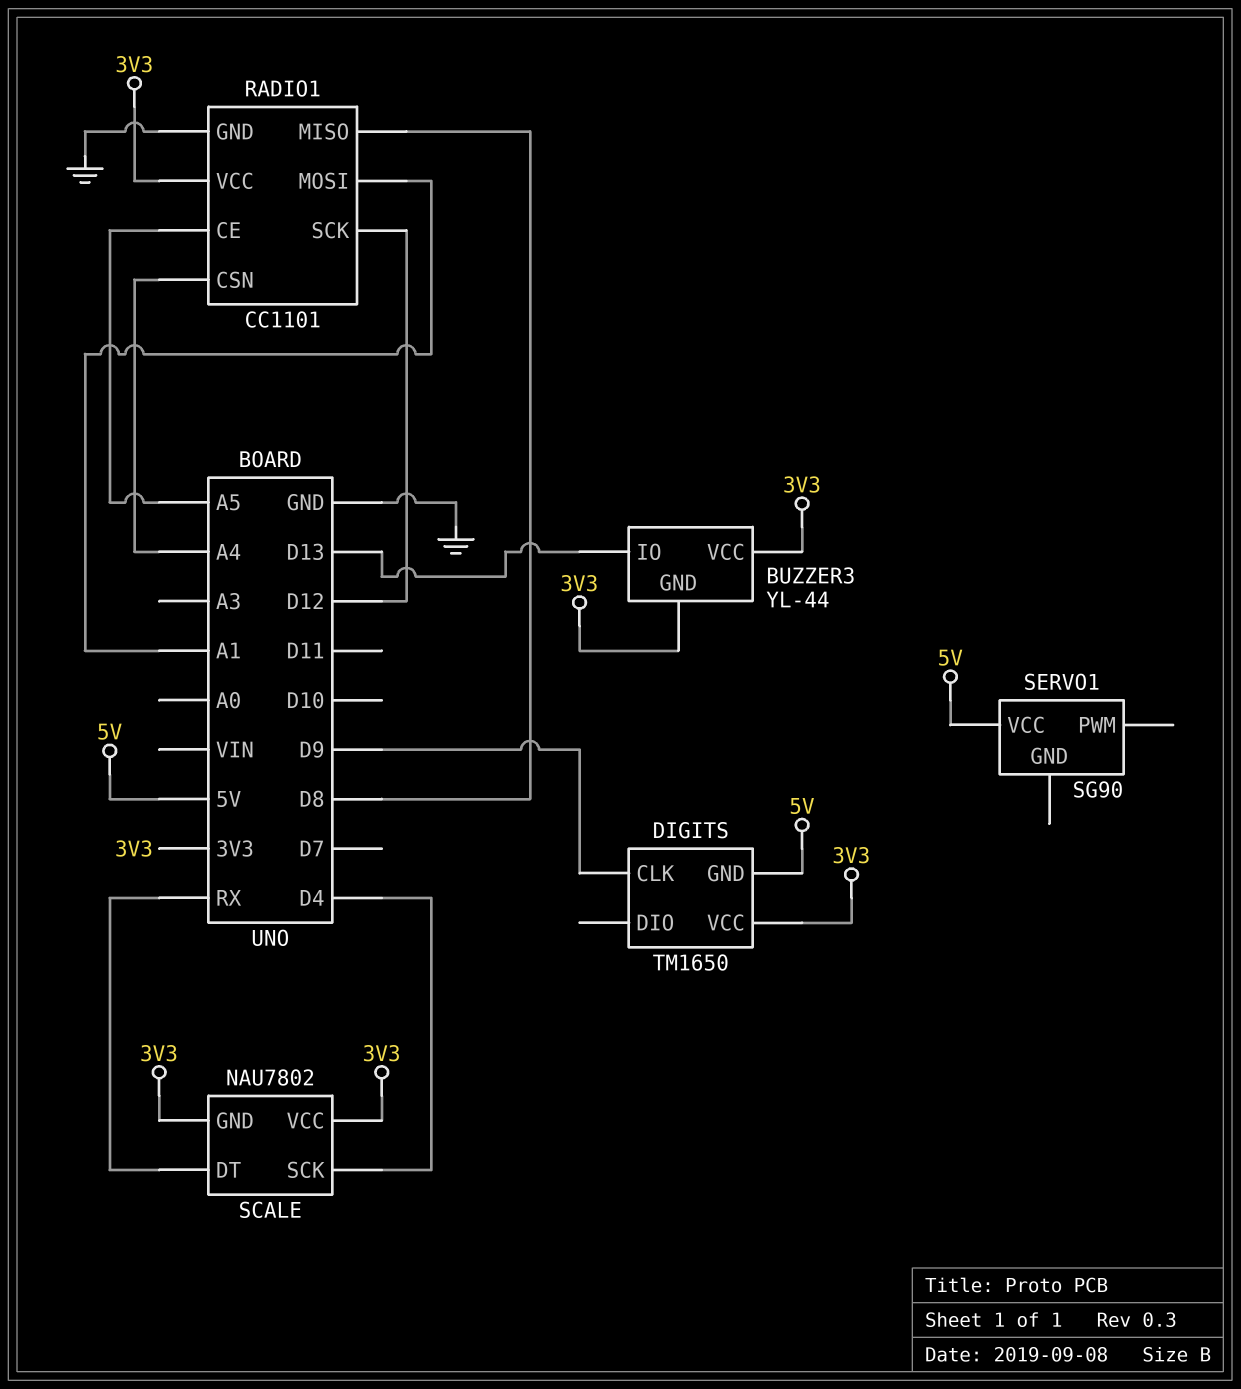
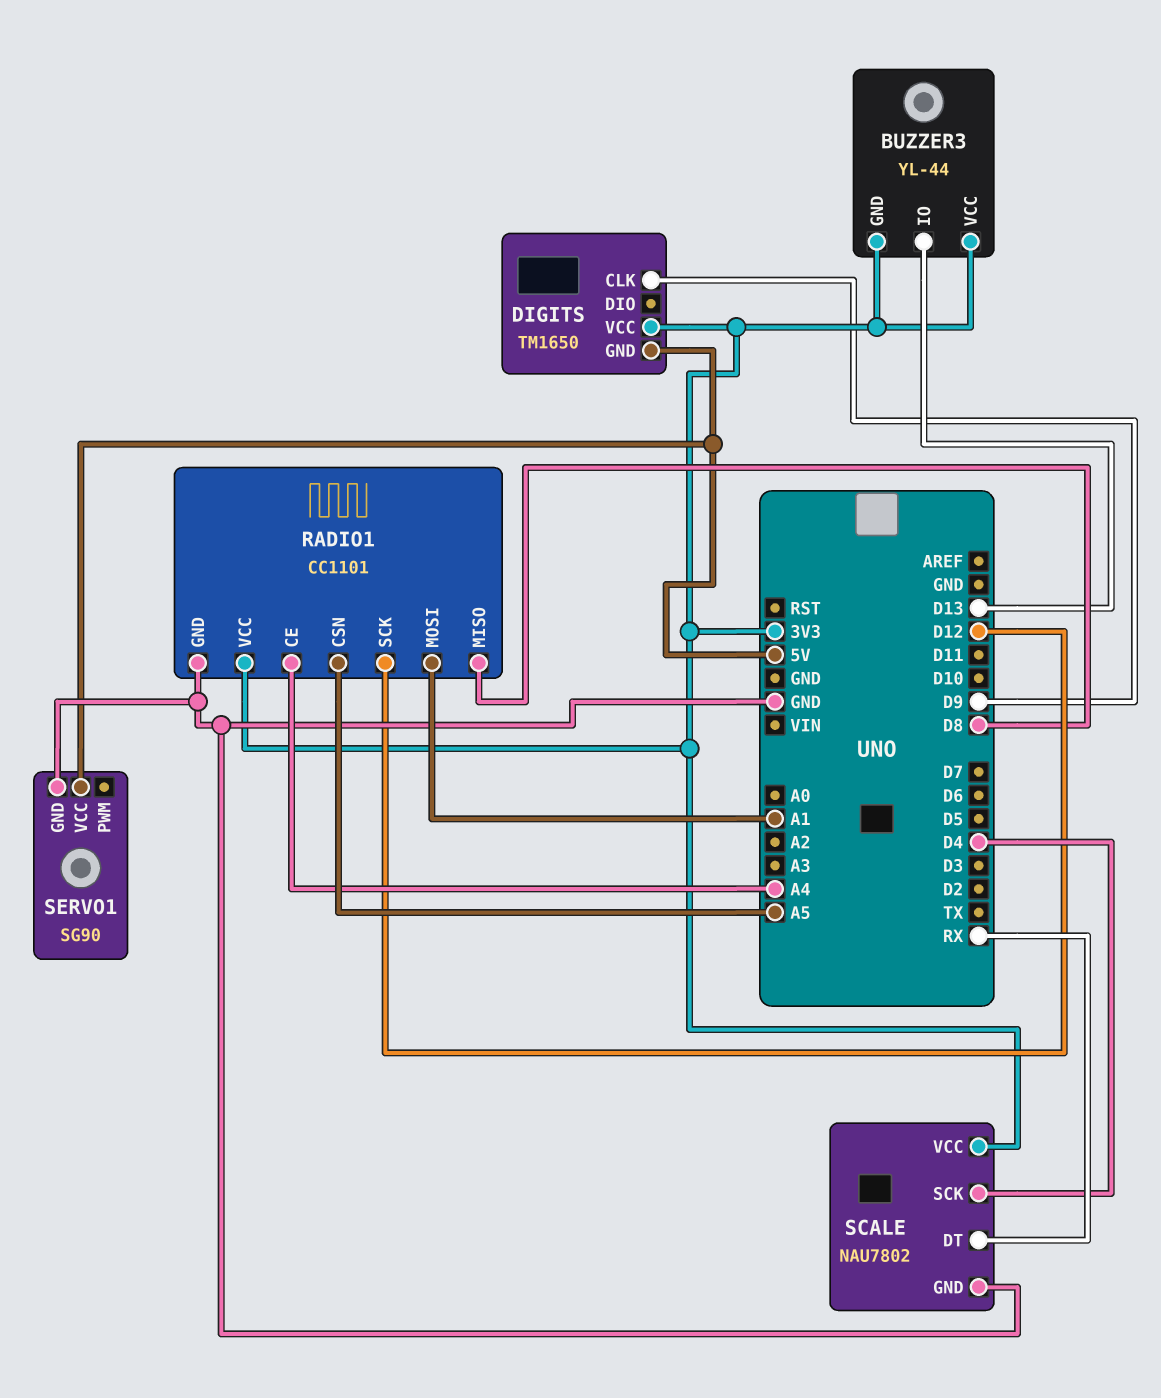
RADIO1 pin CE: A5 -> A4
RADIO1 pin CSN: A4 -> A5
SCALE pin GND: 3V3 -> GND
SERVO1 pin GND: none -> GND

